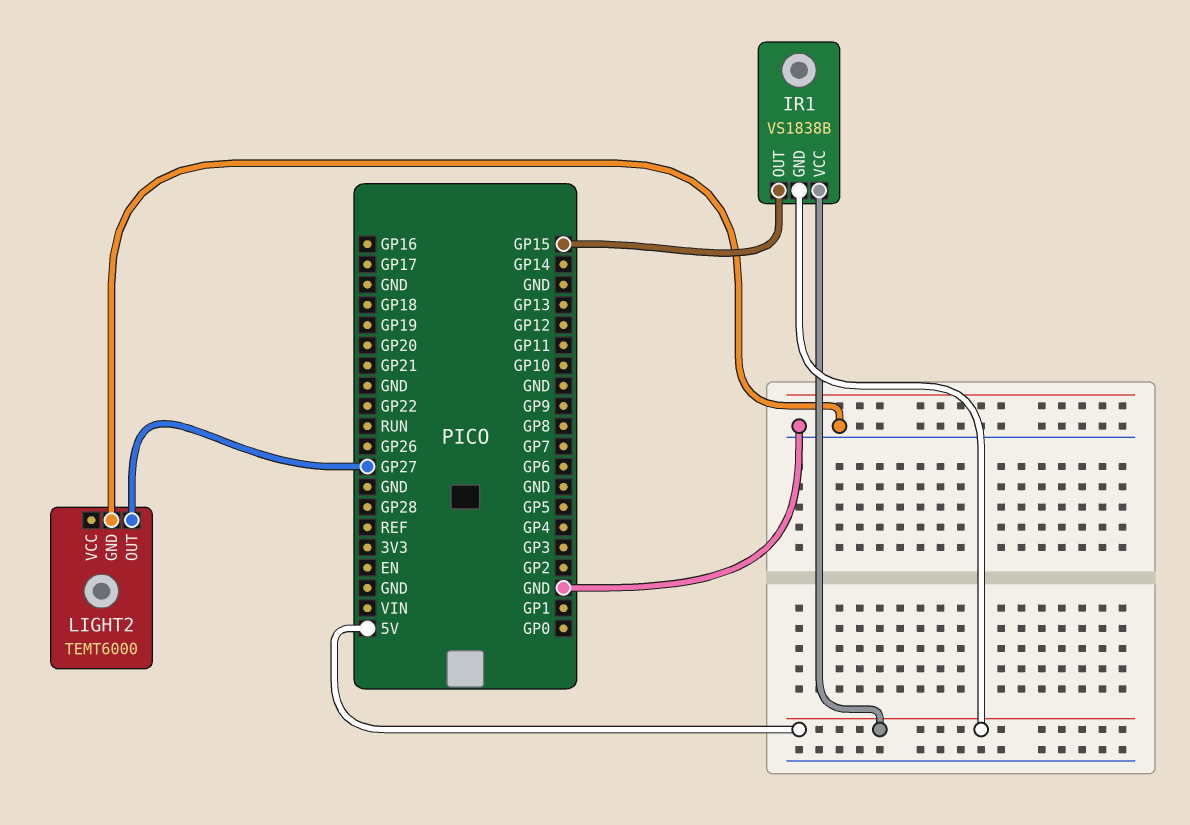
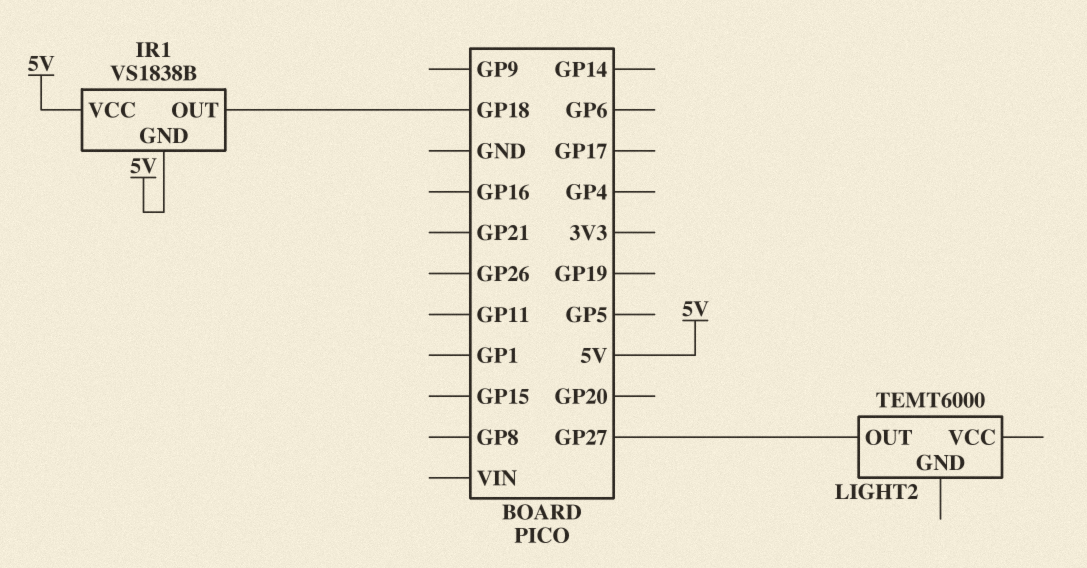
IR1 pin OUT: GP15 -> GP18
LIGHT2 pin GND: GND -> none

